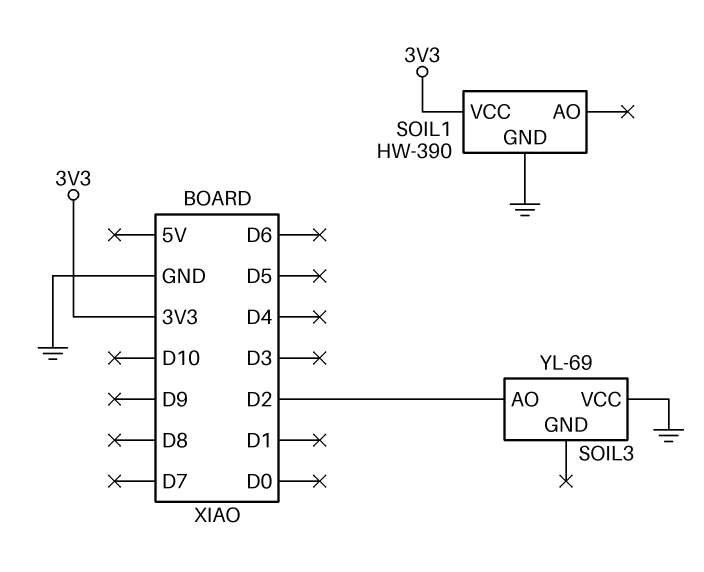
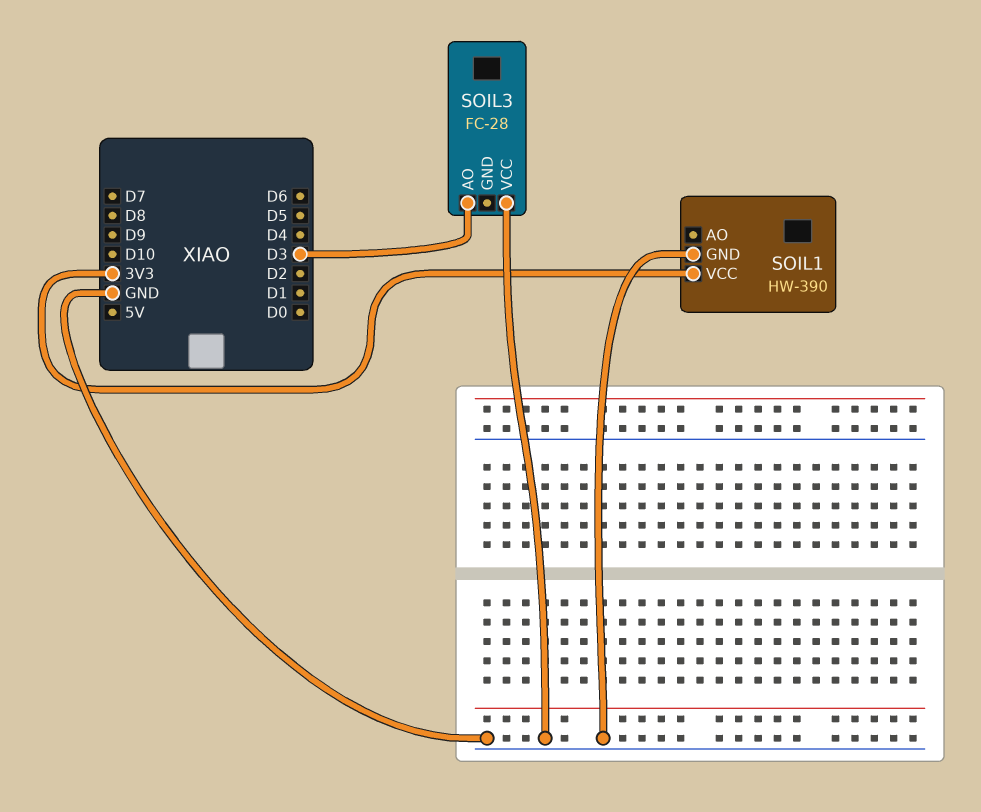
SOIL3: YL-69 -> FC-28
SOIL3 pin AO: D2 -> D3

